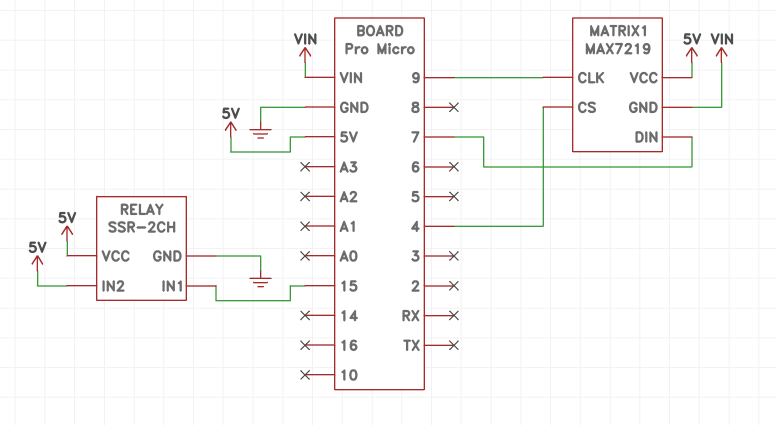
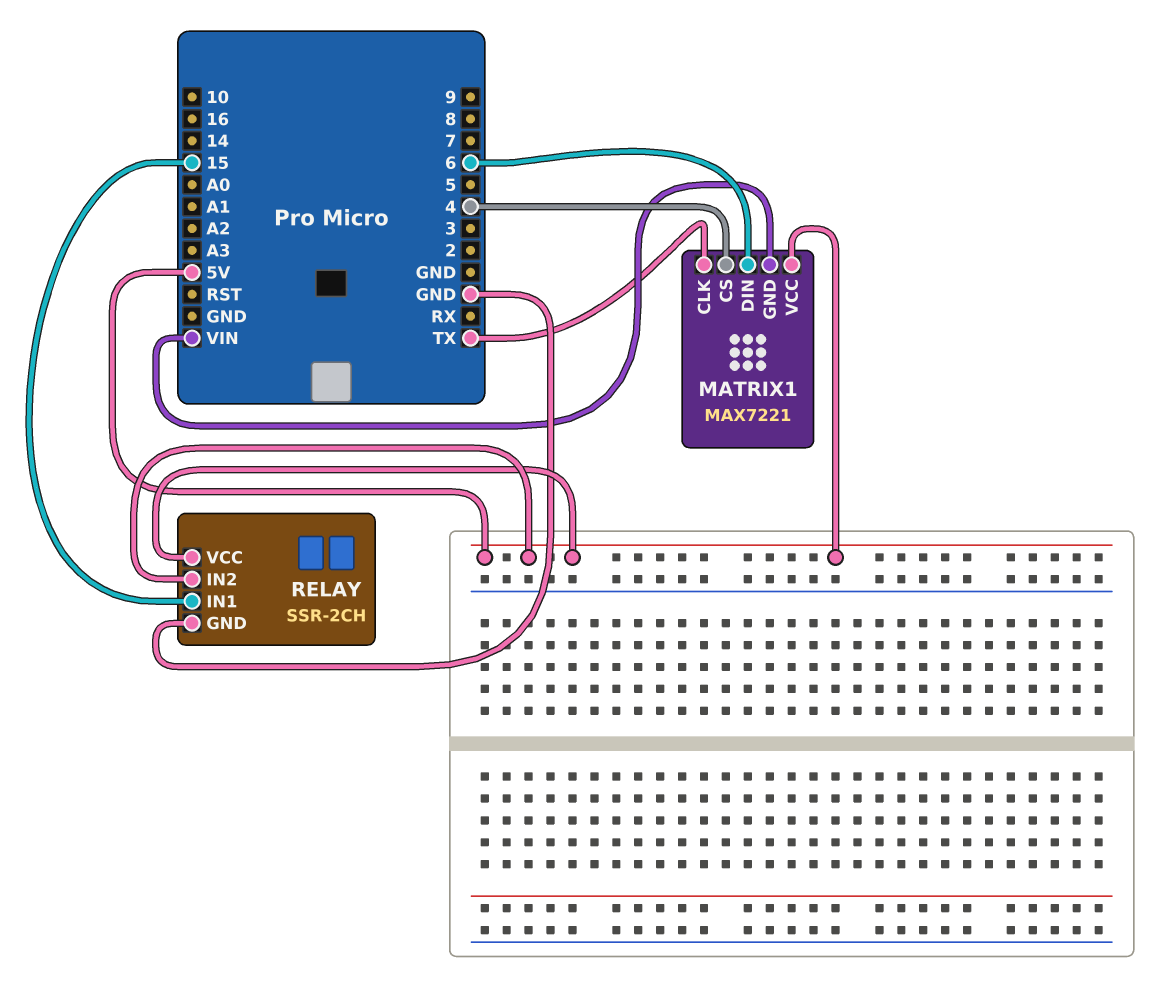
MATRIX1: MAX7219 -> MAX7221
MATRIX1 pin CLK: 9 -> TX
MATRIX1 pin DIN: 7 -> 6

